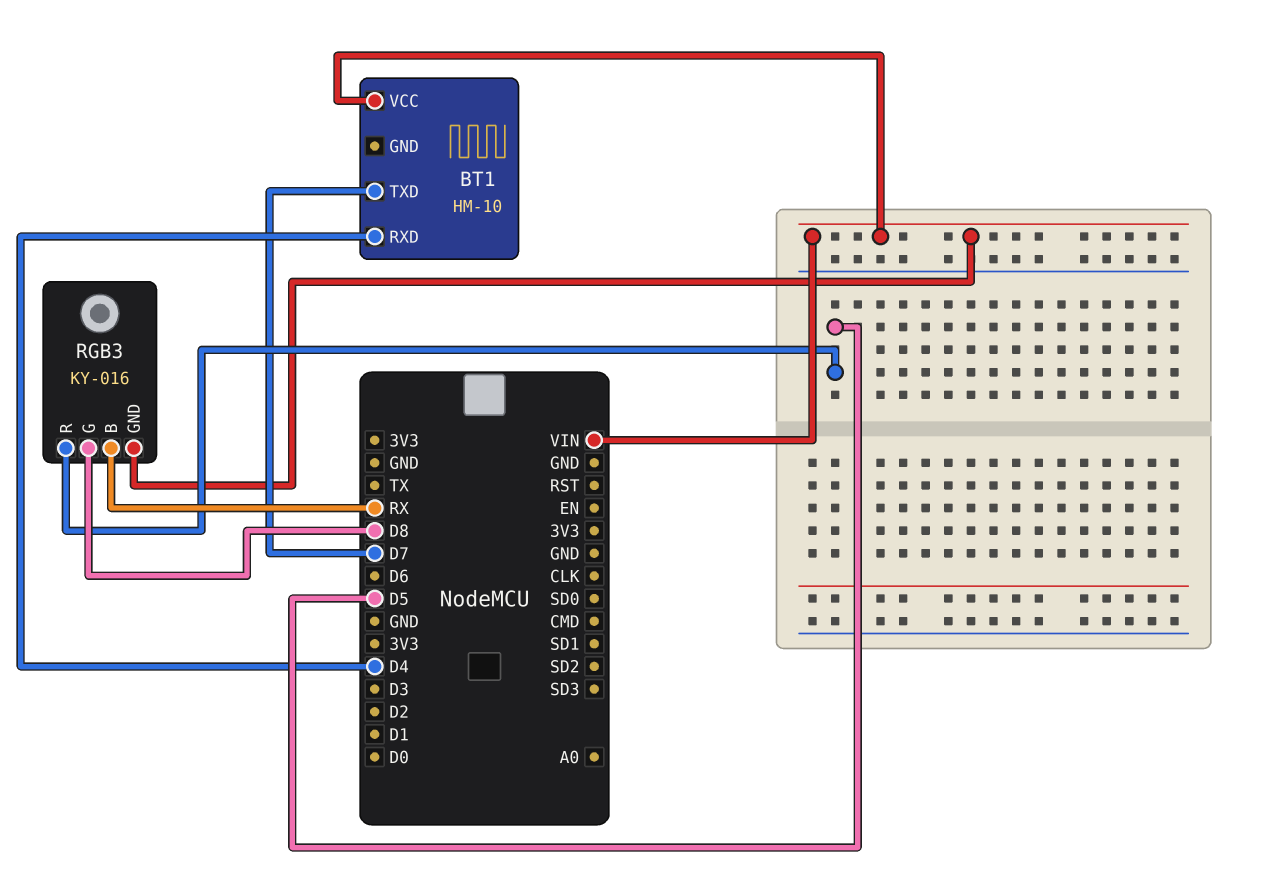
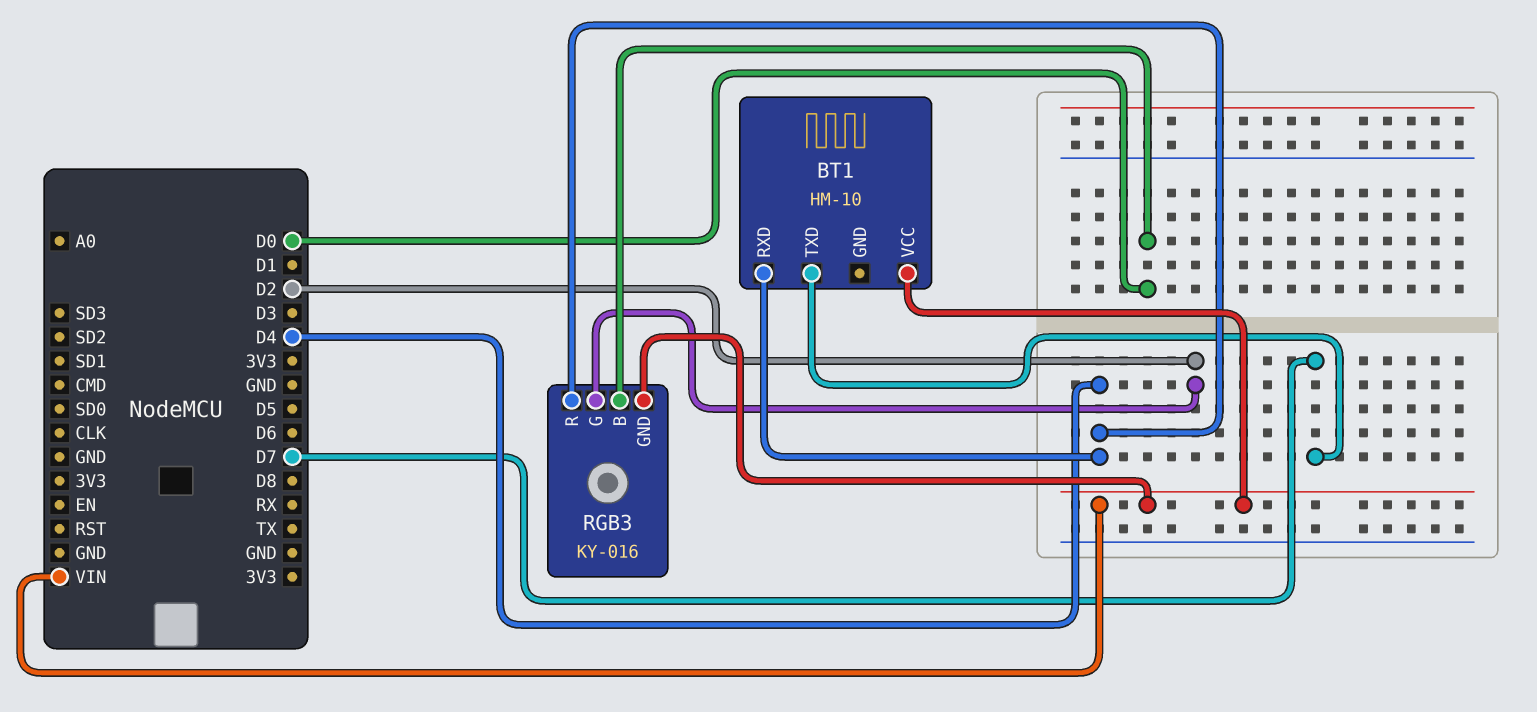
RGB3 pin B: RX -> D0
RGB3 pin G: D8 -> D2
RGB3 pin R: D5 -> D4

